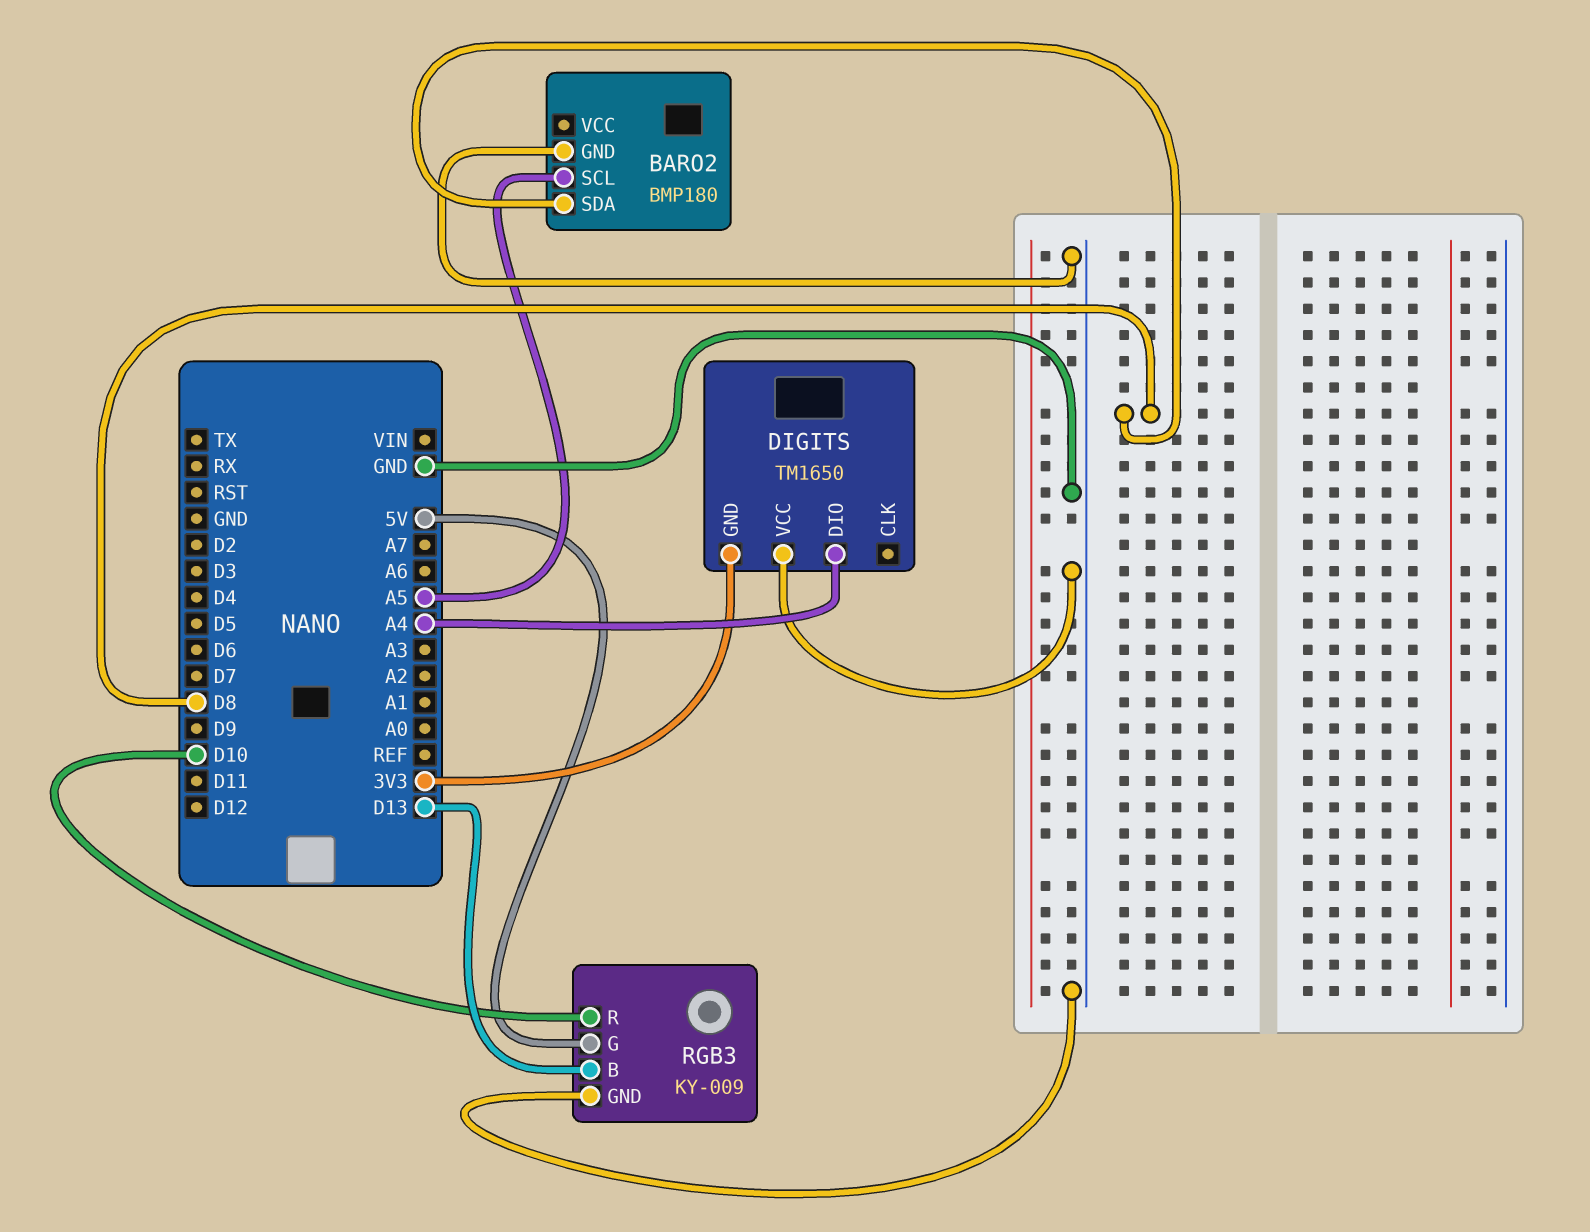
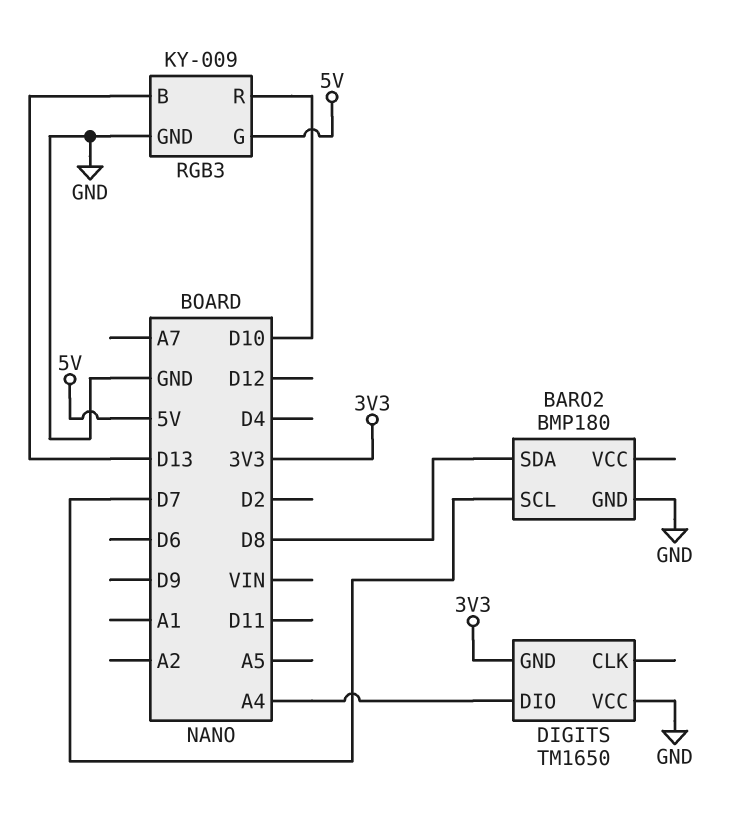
BARO2 pin SCL: A5 -> D7

